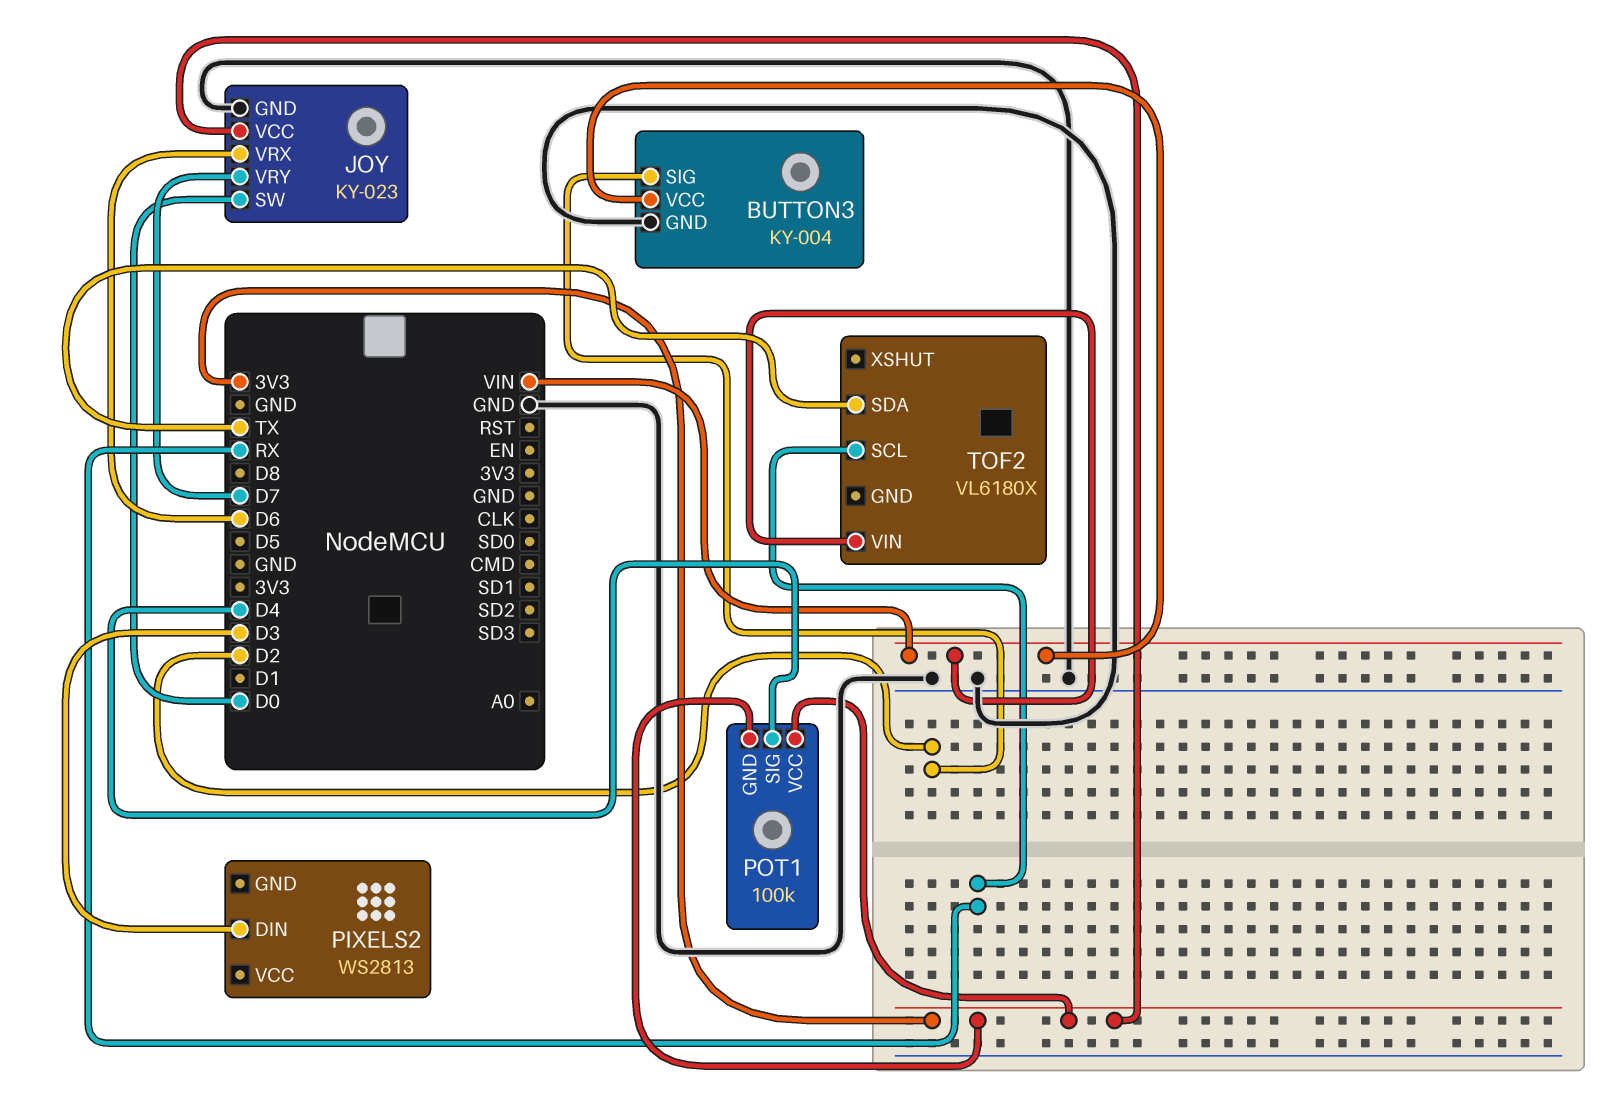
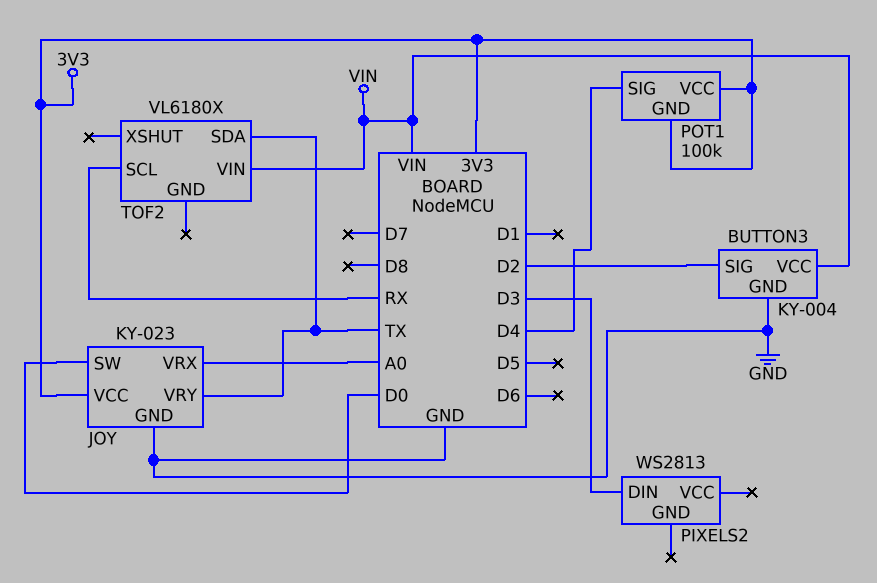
JOY pin VRX: D6 -> A0
JOY pin VRY: D7 -> TX

